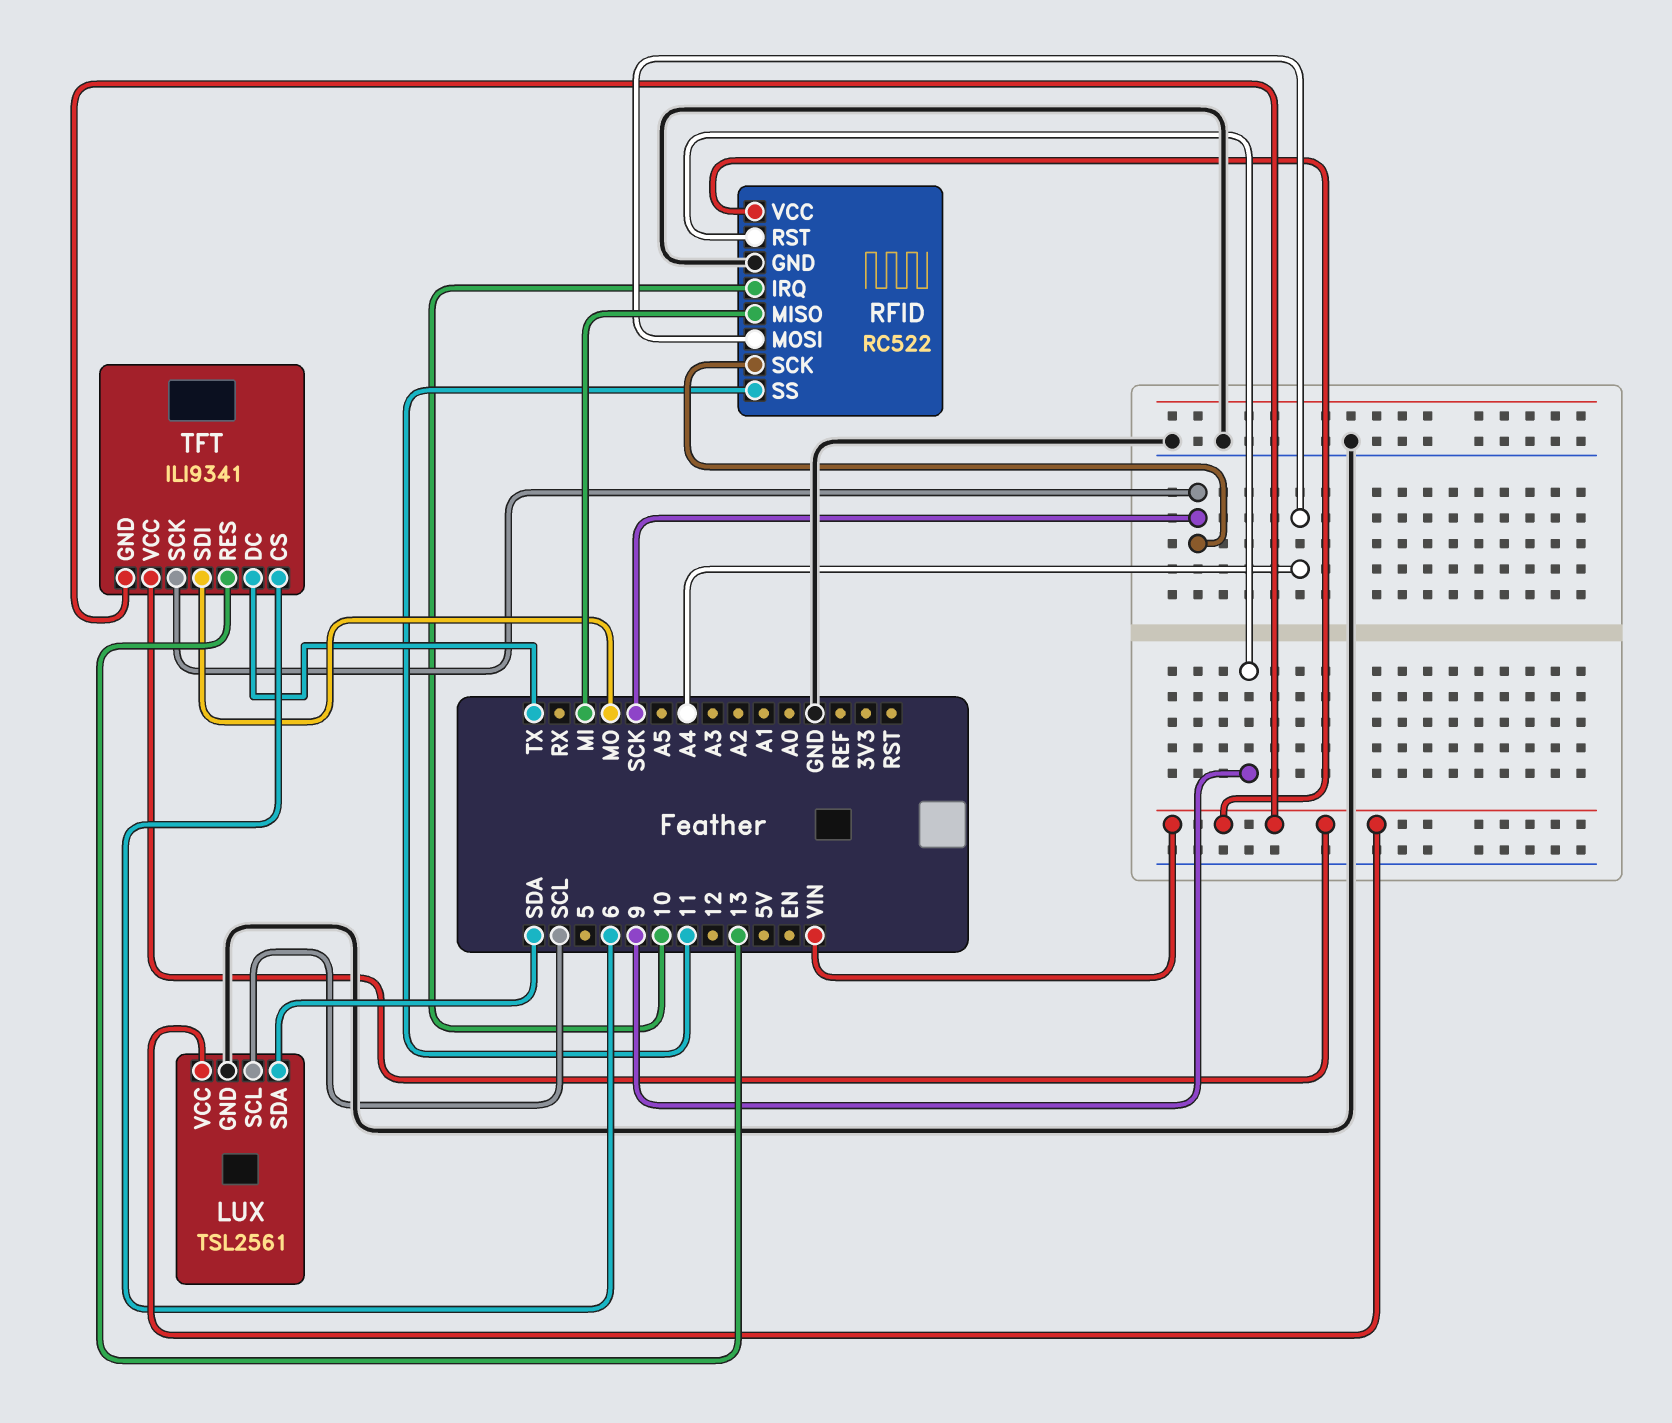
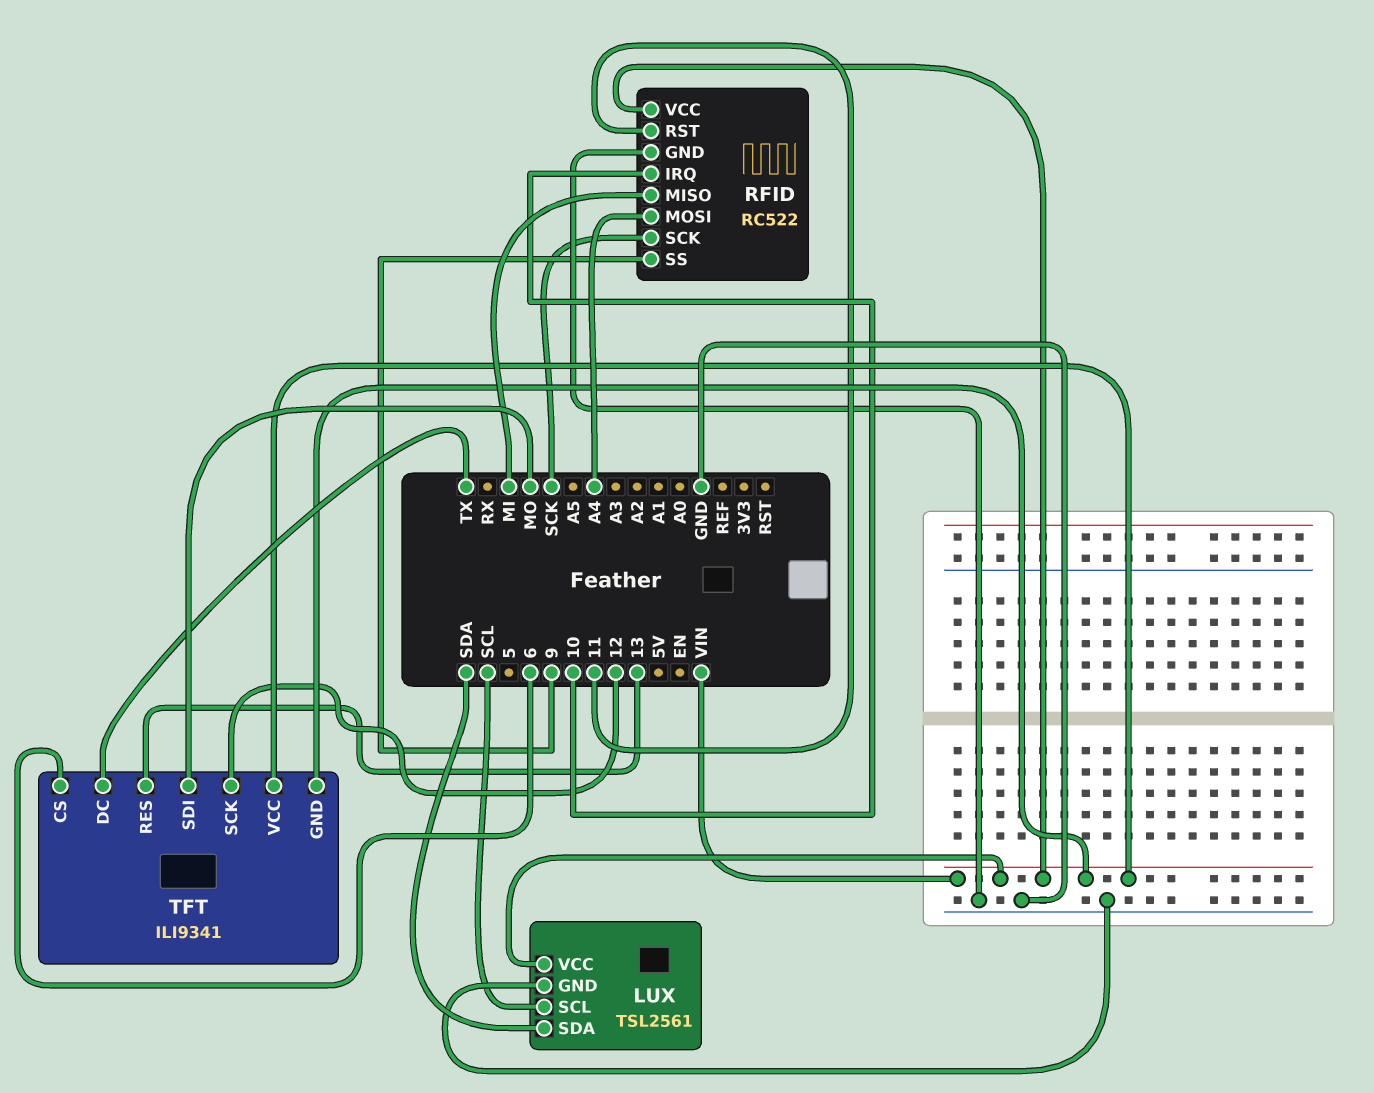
RFID pin RST: 9 -> 11
RFID pin SS: 11 -> 9
TFT pin SCK: SCK -> 12

